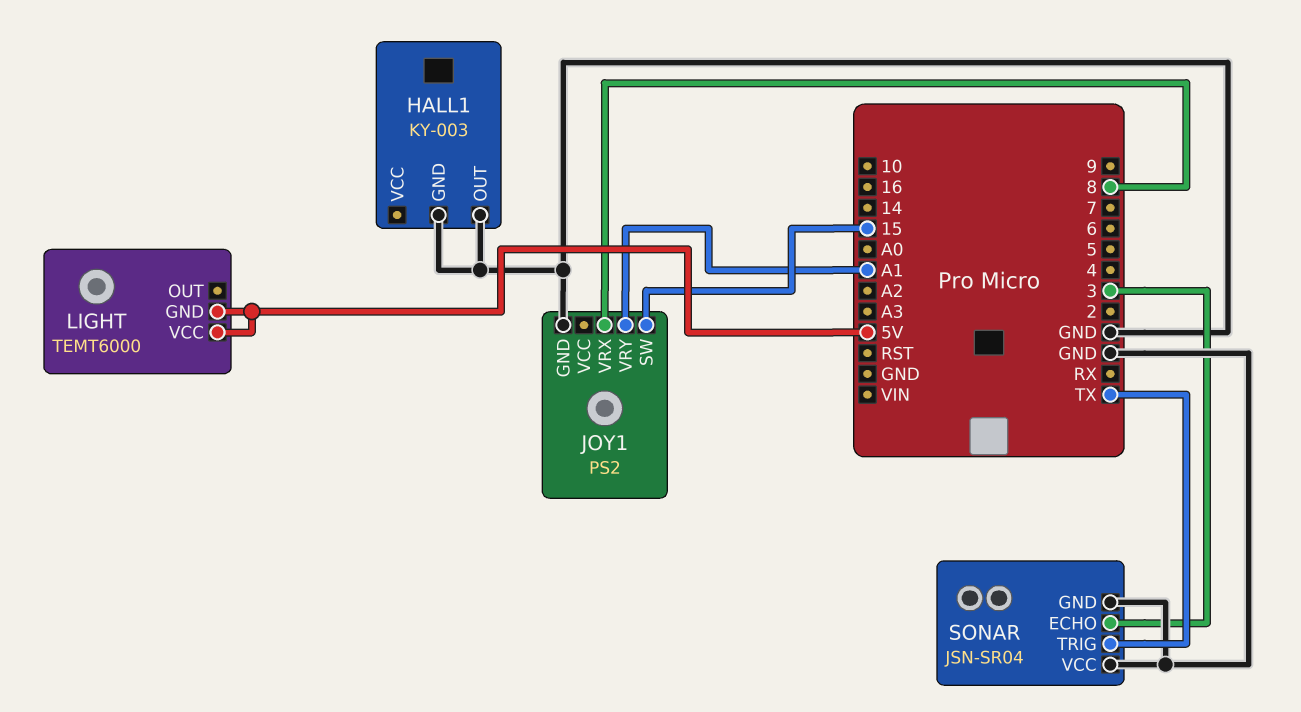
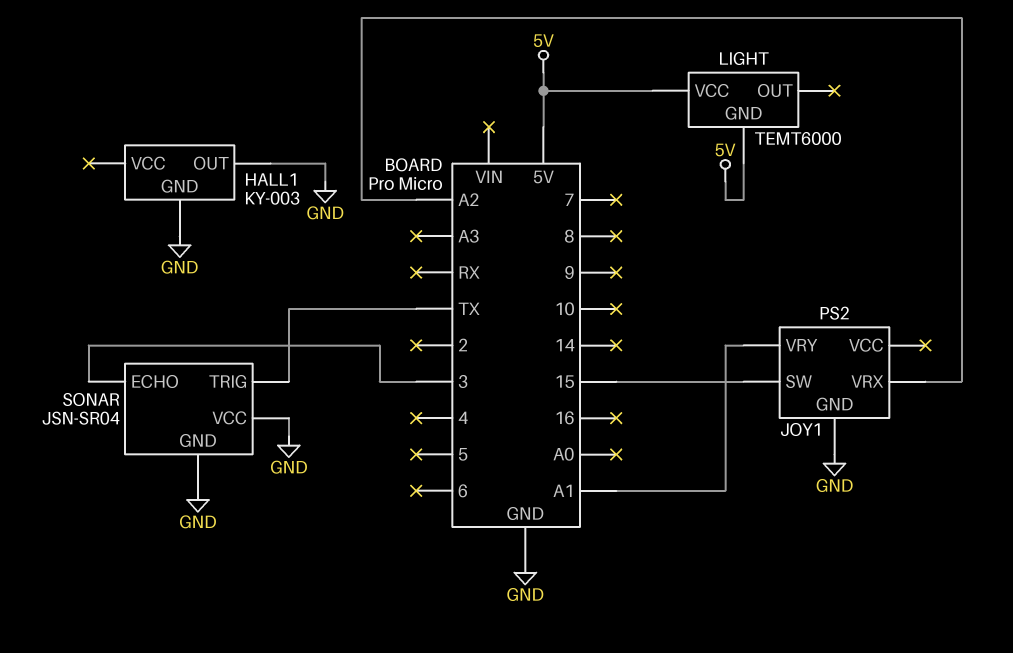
JOY1 pin VRX: 8 -> A2

